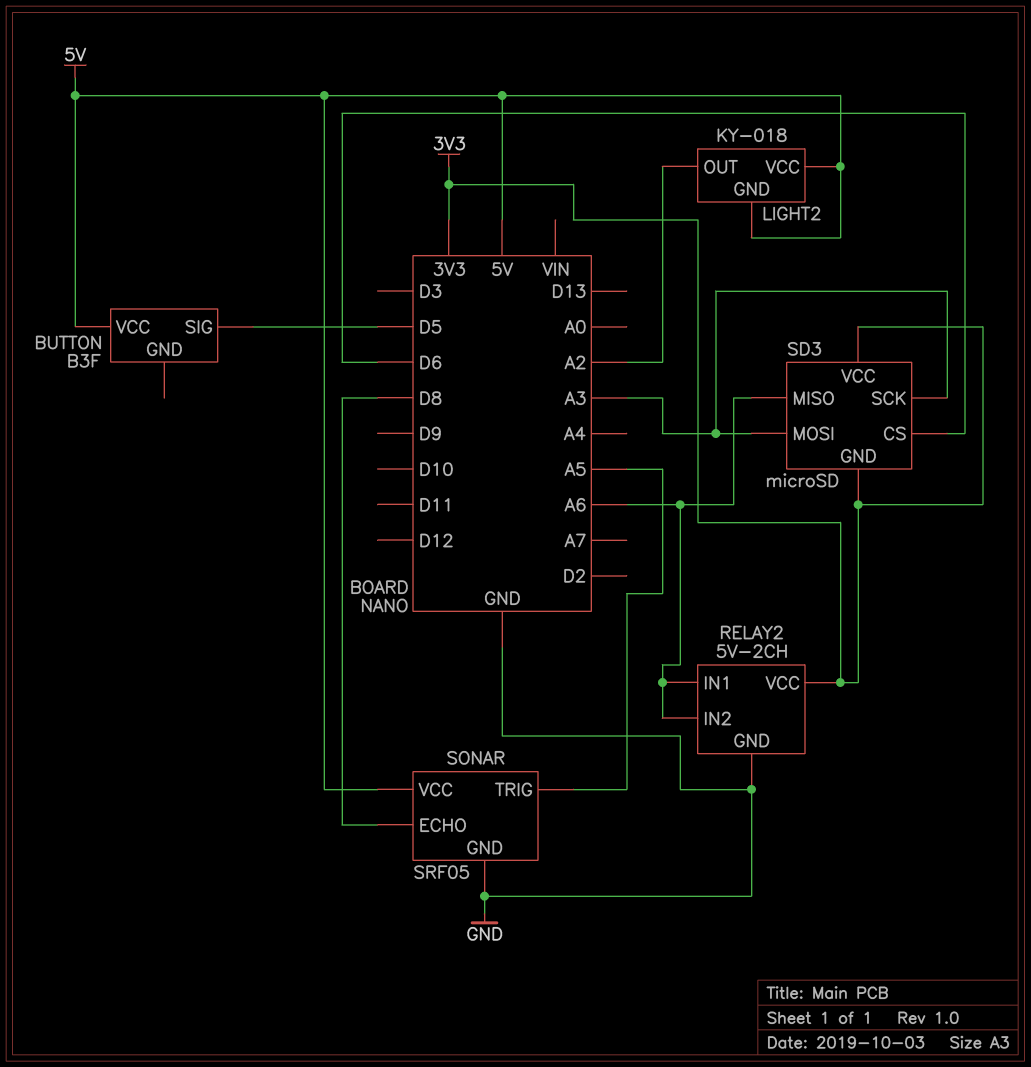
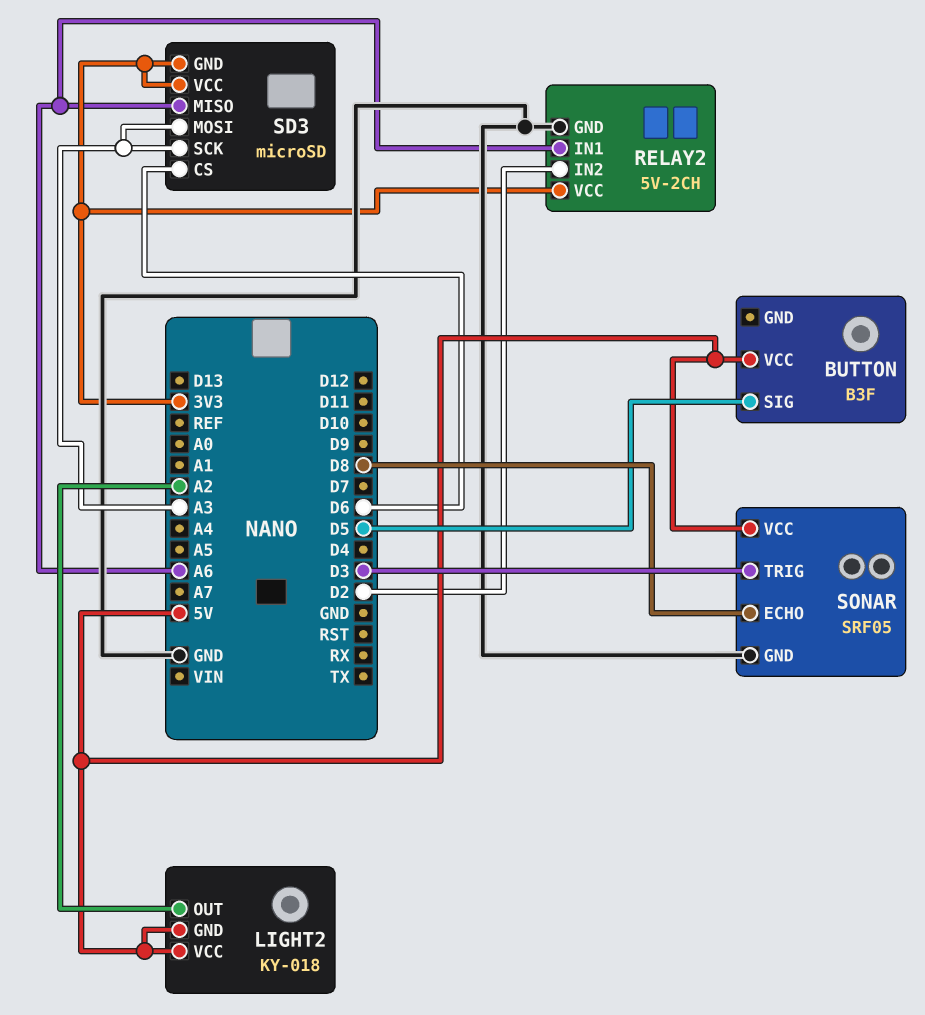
RELAY2 pin IN2: A6 -> D2
SONAR pin TRIG: A5 -> D3

